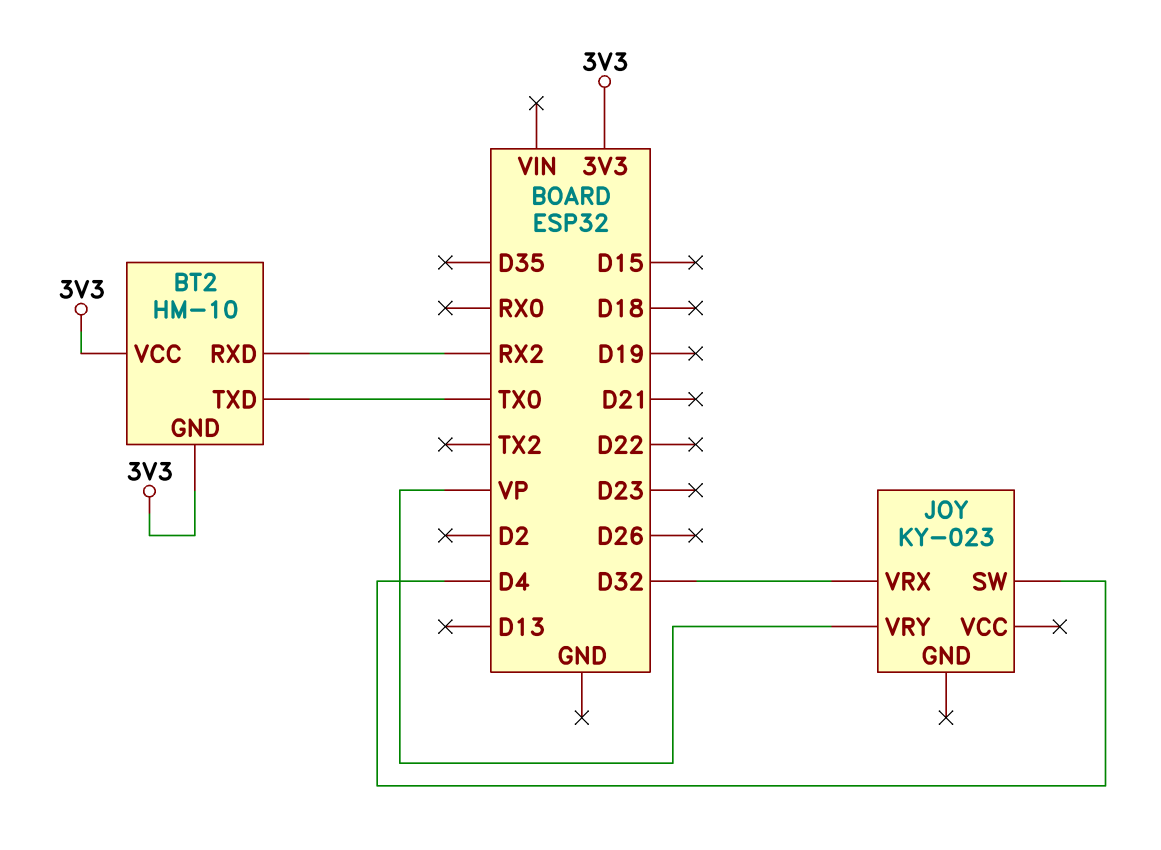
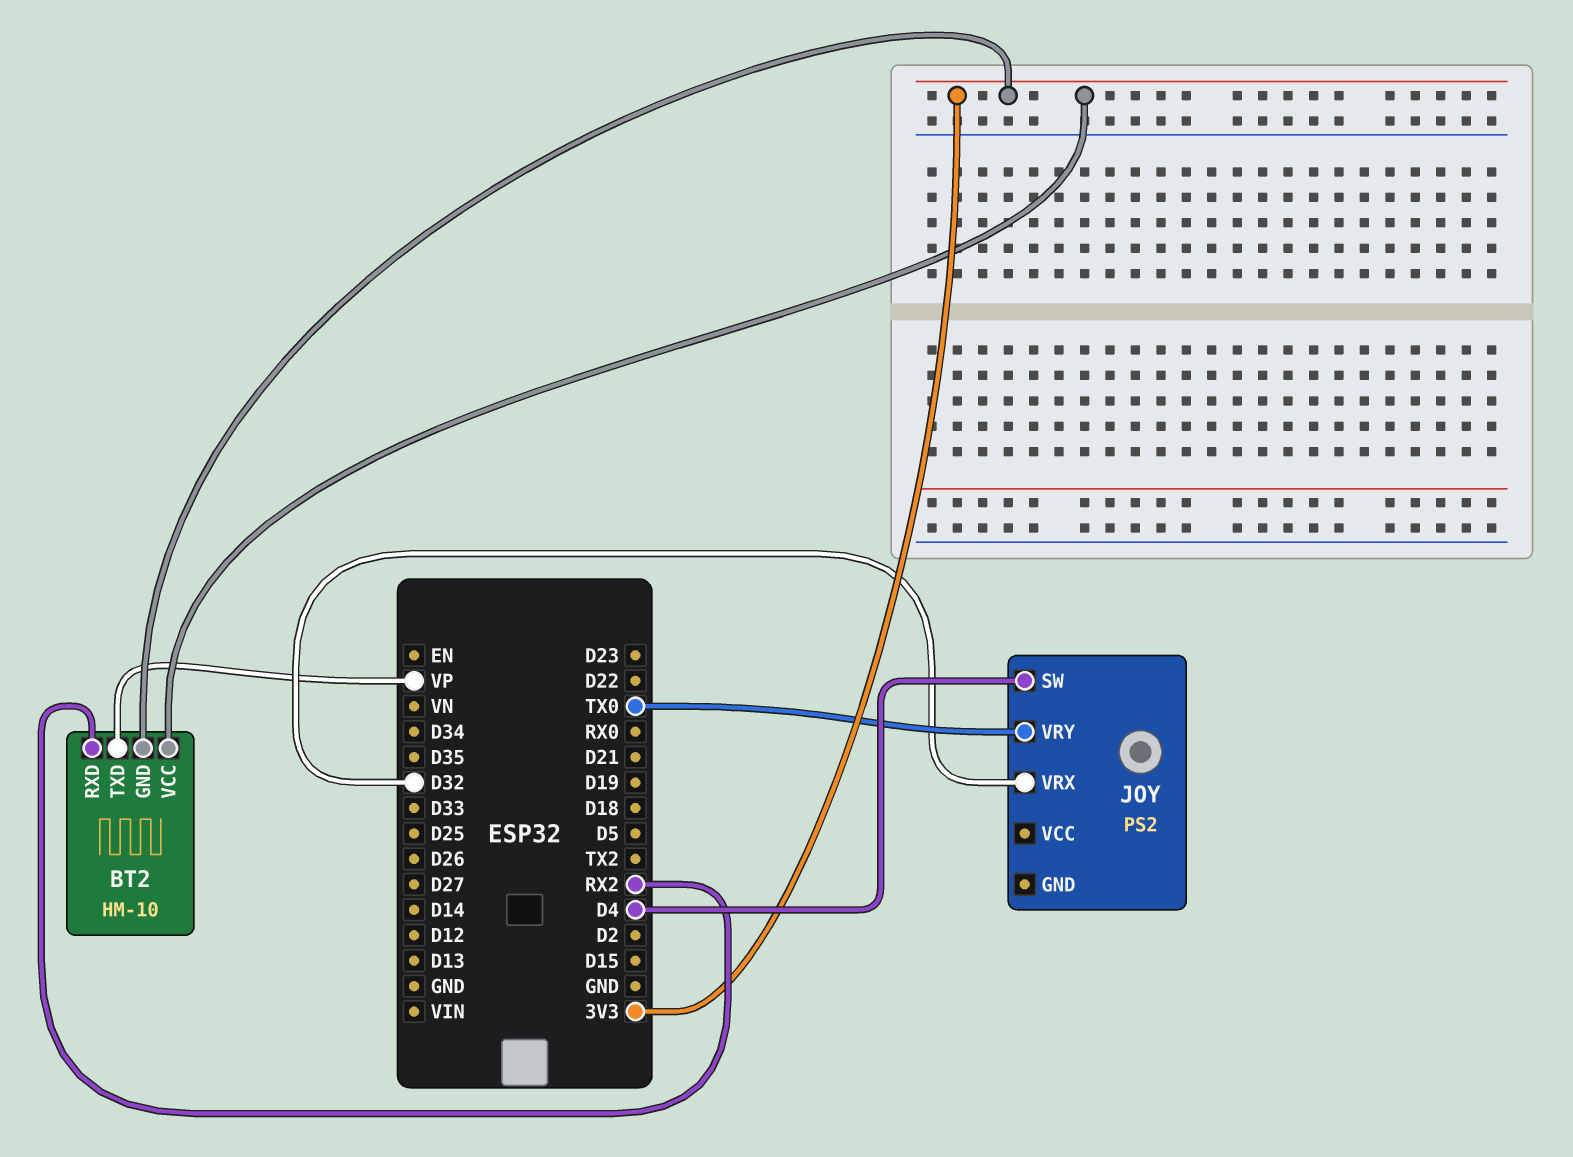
BT2 pin TXD: TX0 -> VP
JOY: KY-023 -> PS2
JOY pin VRY: VP -> TX0

